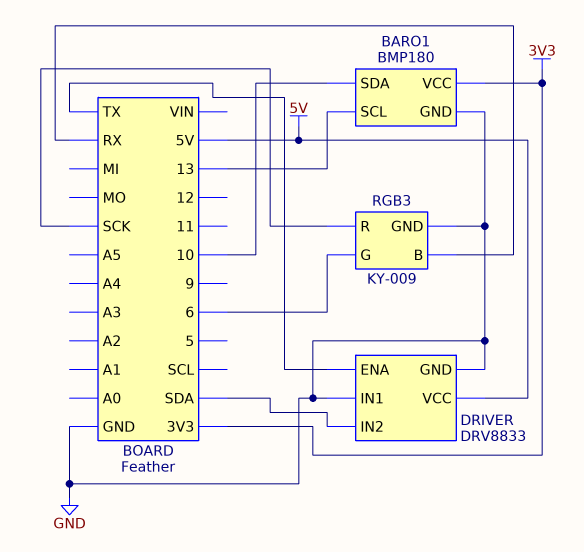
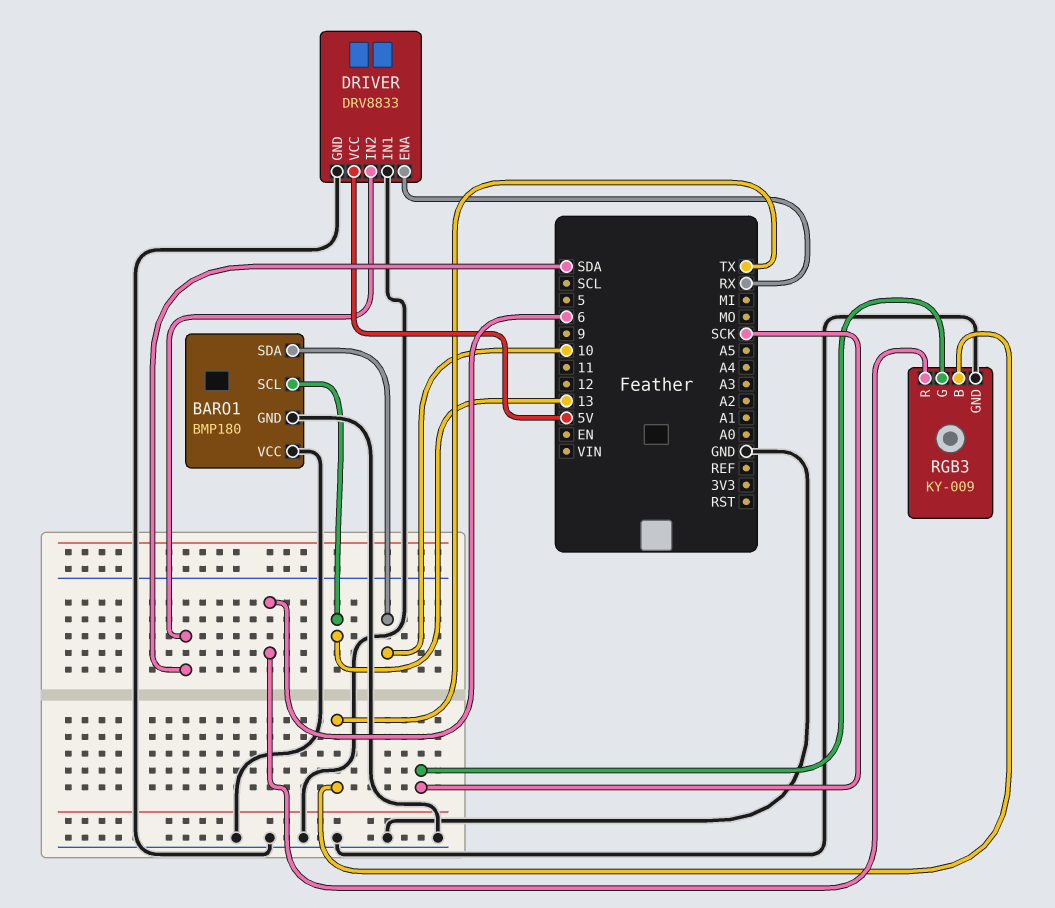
BARO1 pin VCC: 3V3 -> GND
DRIVER pin ENA: TX -> RX
RGB3 pin B: RX -> TX
RGB3 pin G: 6 -> SCK
RGB3 pin R: SCK -> 6

